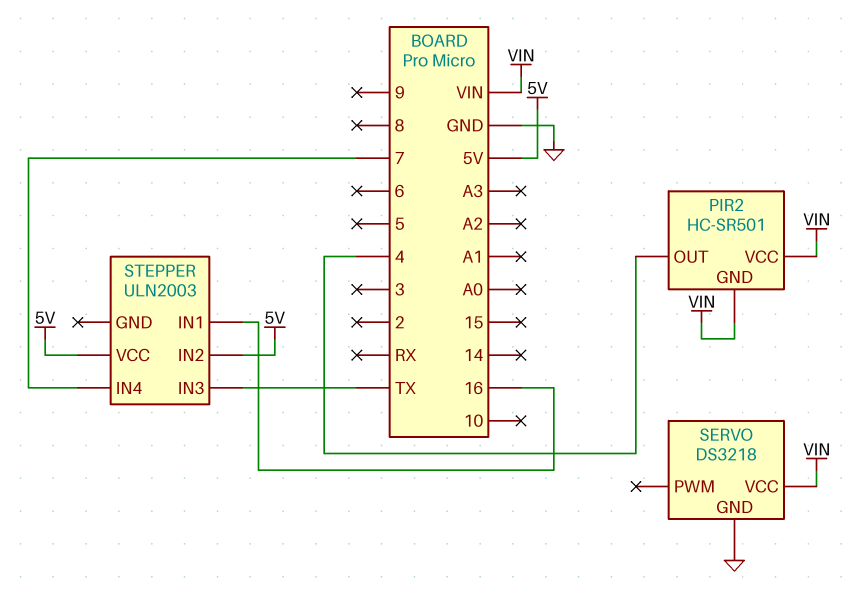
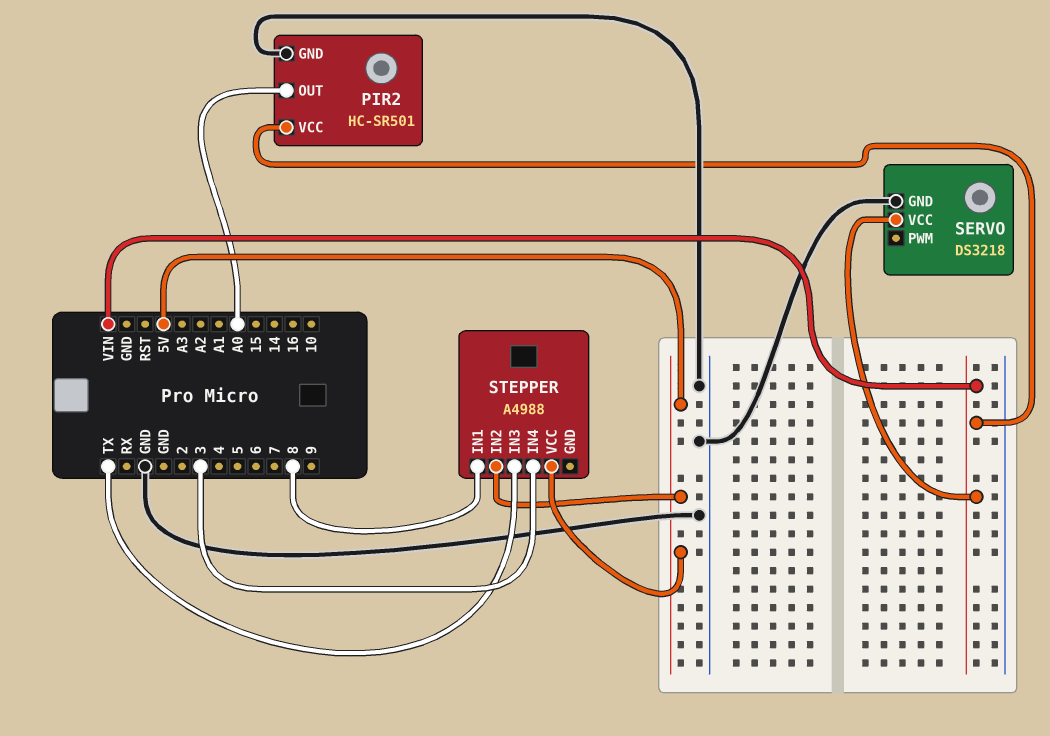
PIR2 pin GND: VIN -> GND
PIR2 pin OUT: 4 -> A0
STEPPER: ULN2003 -> A4988
STEPPER pin IN1: 16 -> 8
STEPPER pin IN4: 7 -> 3

